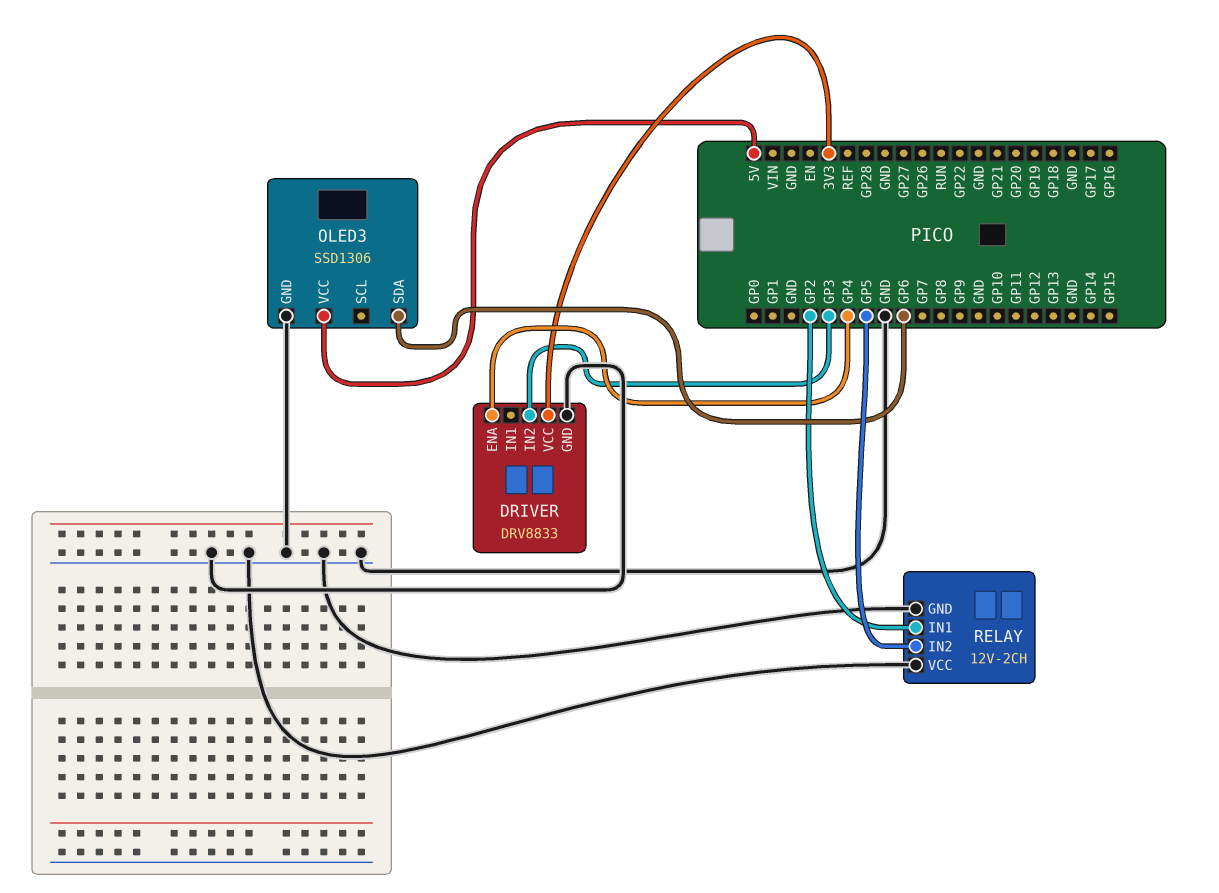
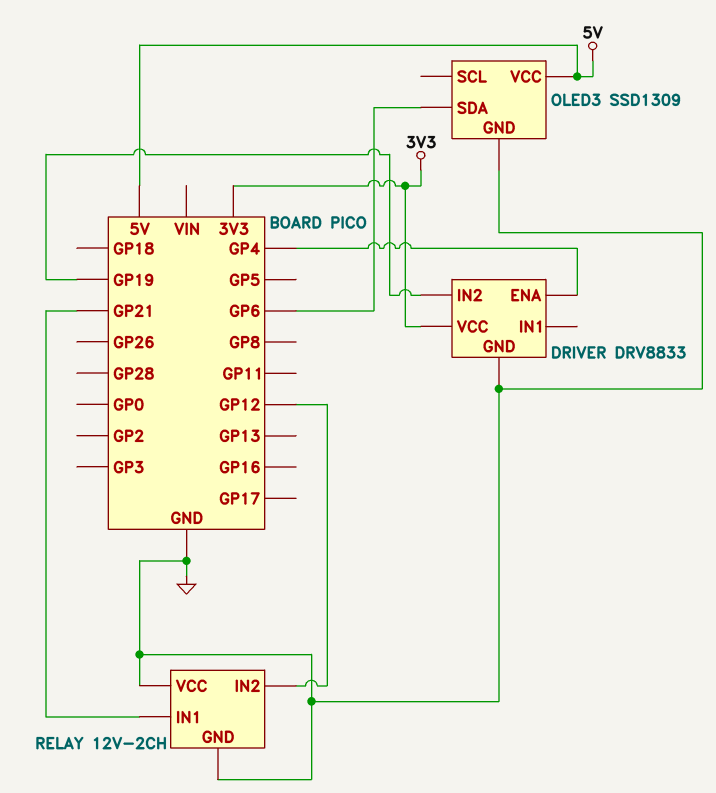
DRIVER pin IN2: GP3 -> GP19
OLED3: SSD1306 -> SSD1309
RELAY pin IN1: GP2 -> GP21
RELAY pin IN2: GP5 -> GP12

